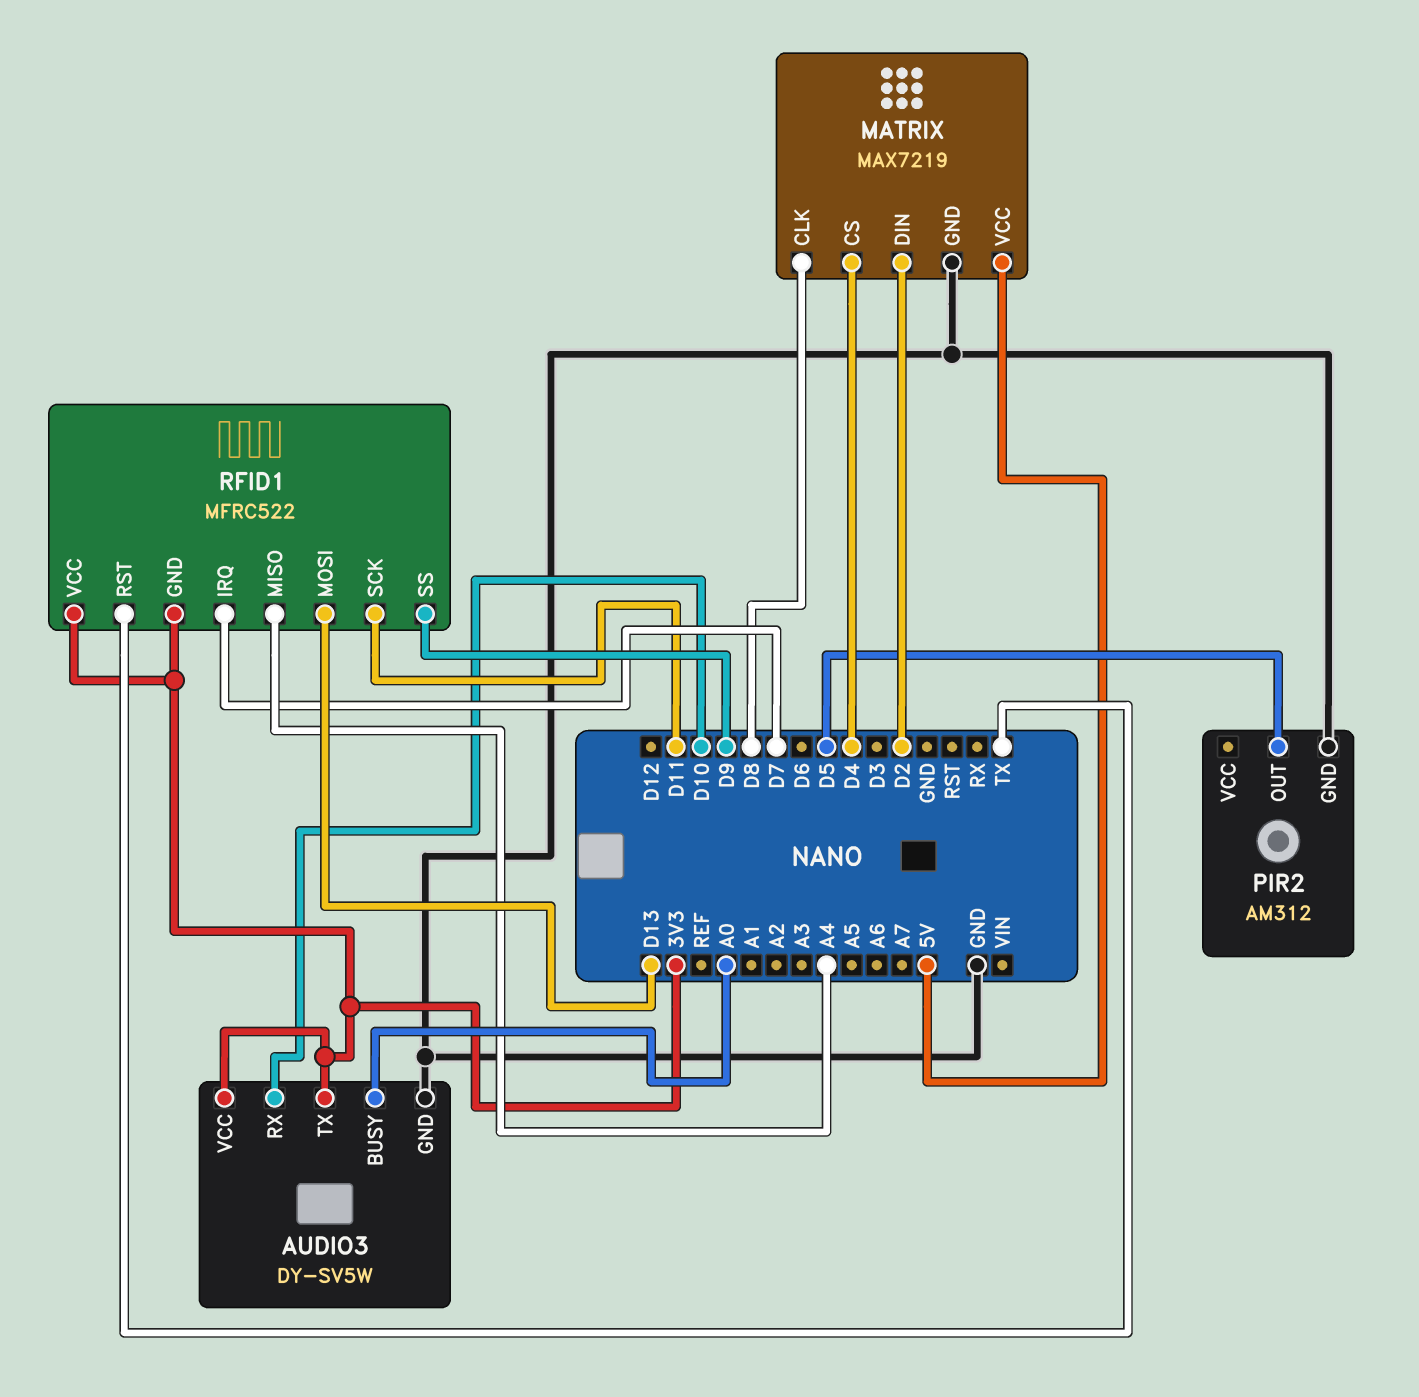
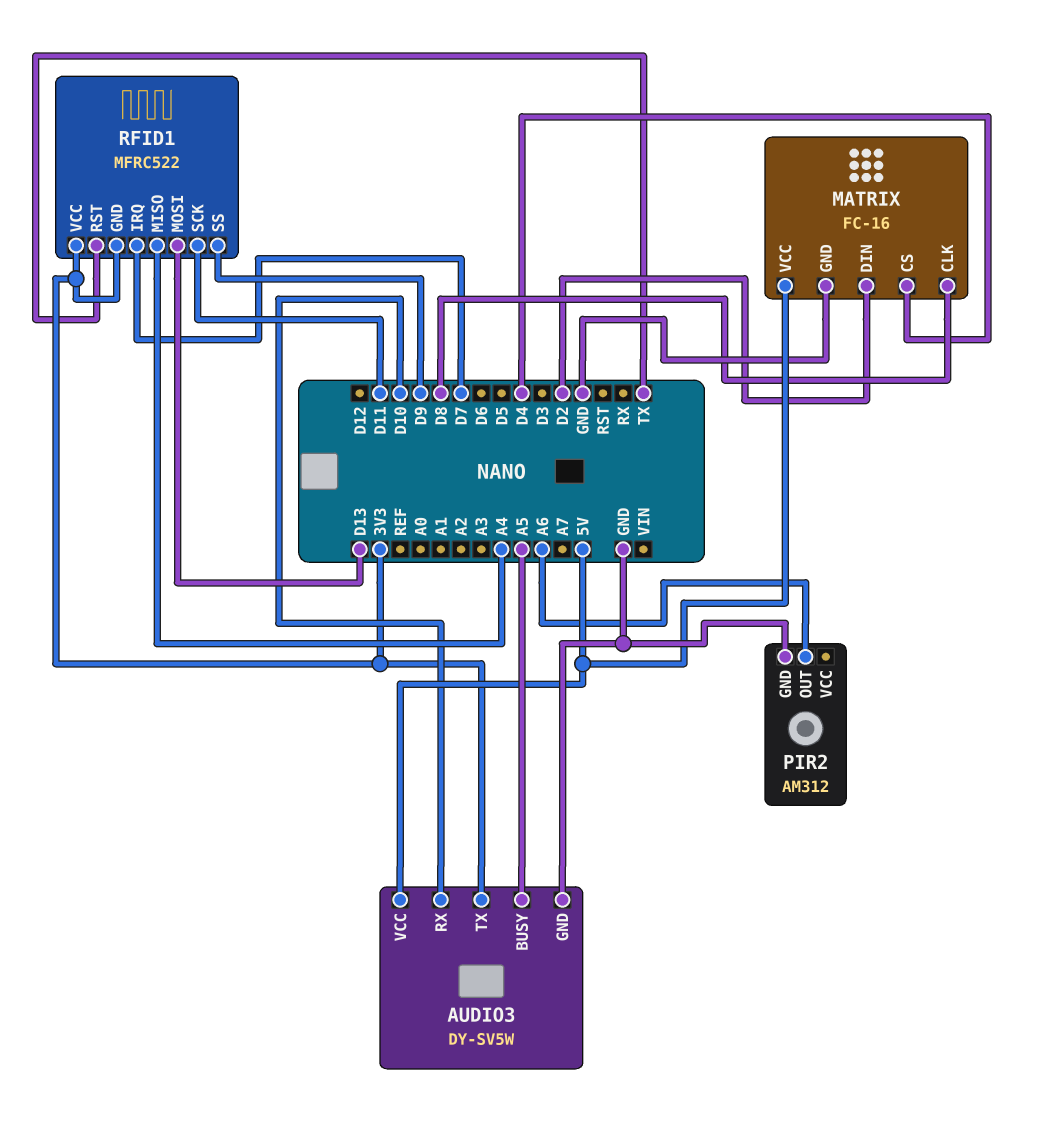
AUDIO3 pin BUSY: A0 -> A5
AUDIO3 pin VCC: 3V3 -> 5V
MATRIX: MAX7219 -> FC-16
PIR2 pin OUT: D5 -> A6

